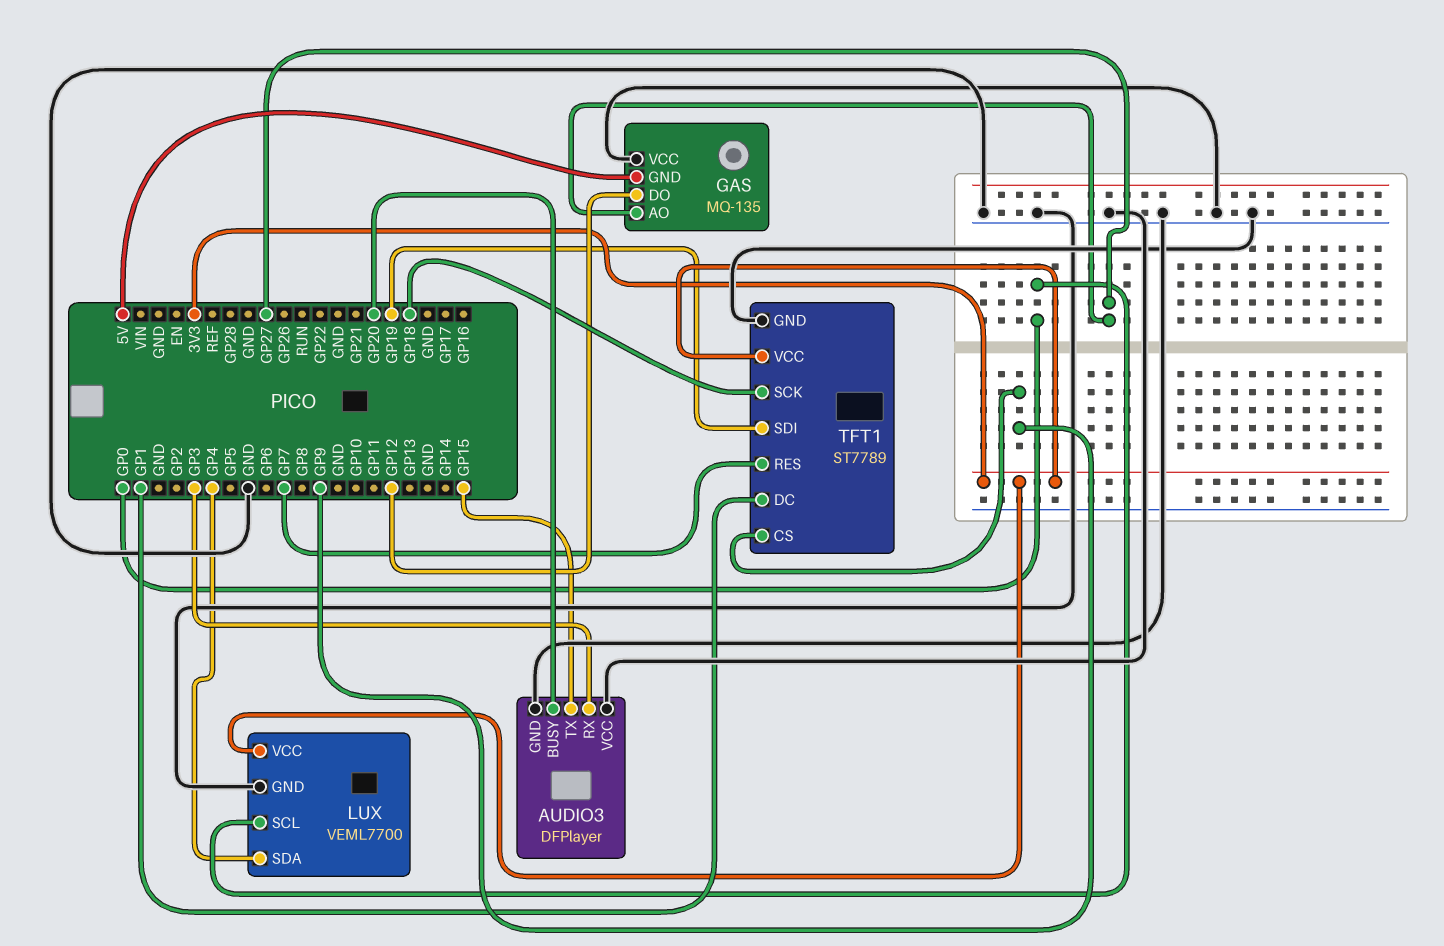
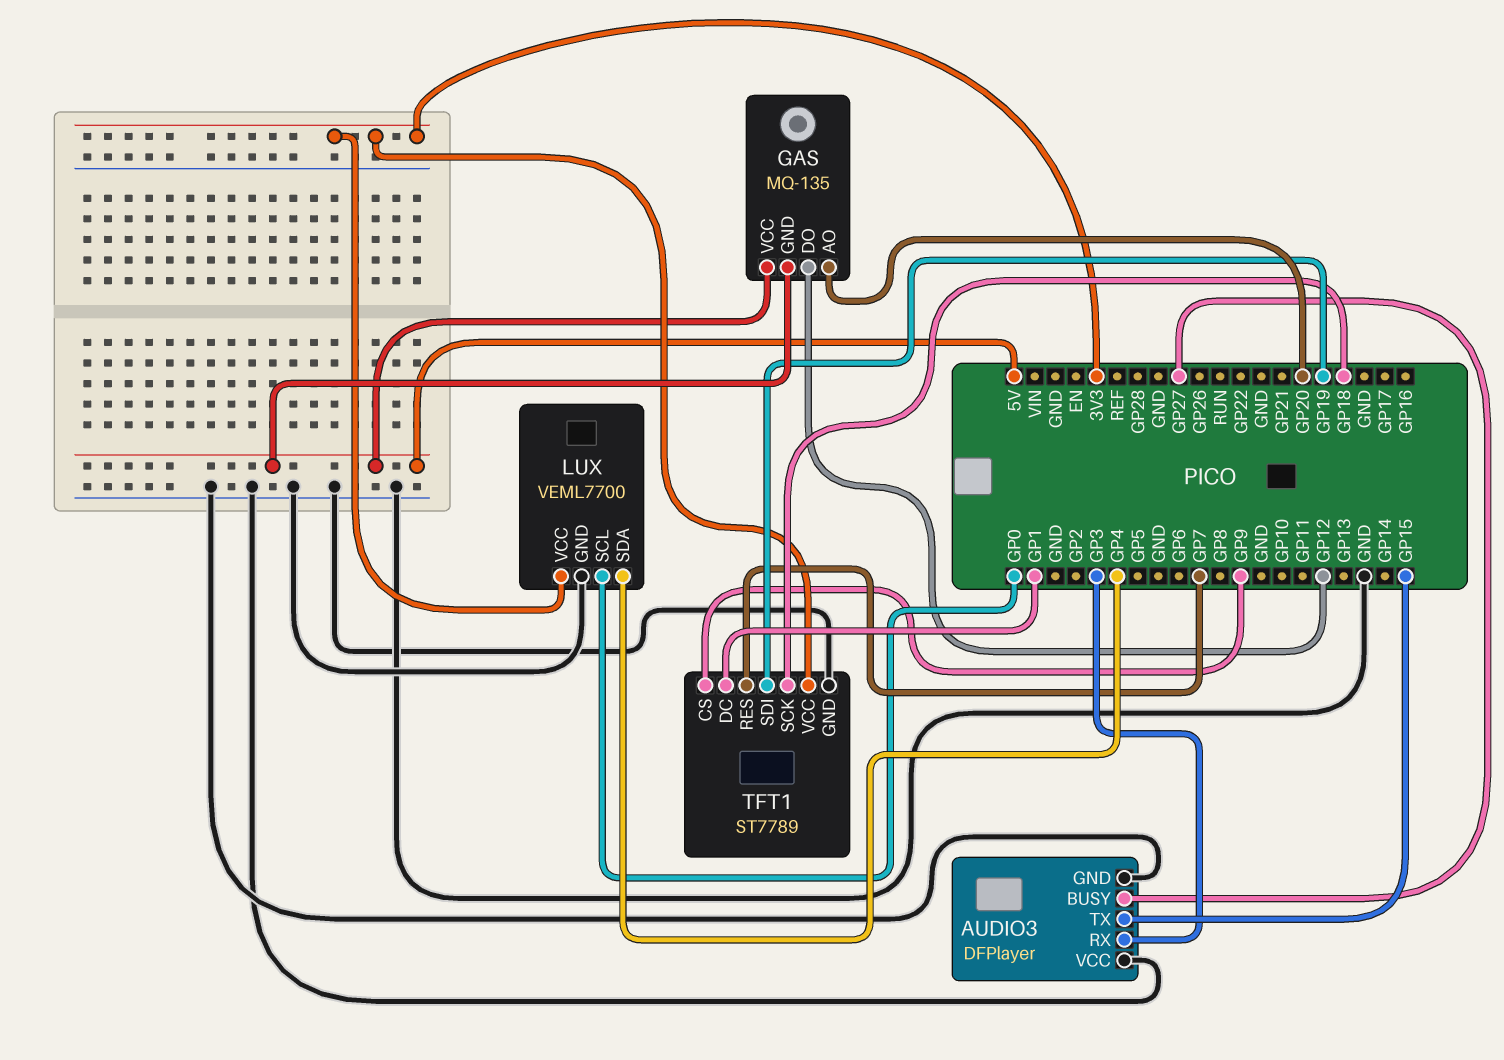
AUDIO3 pin BUSY: GP20 -> GP27
GAS pin AO: GP27 -> GP20
GAS pin VCC: GND -> 5V

